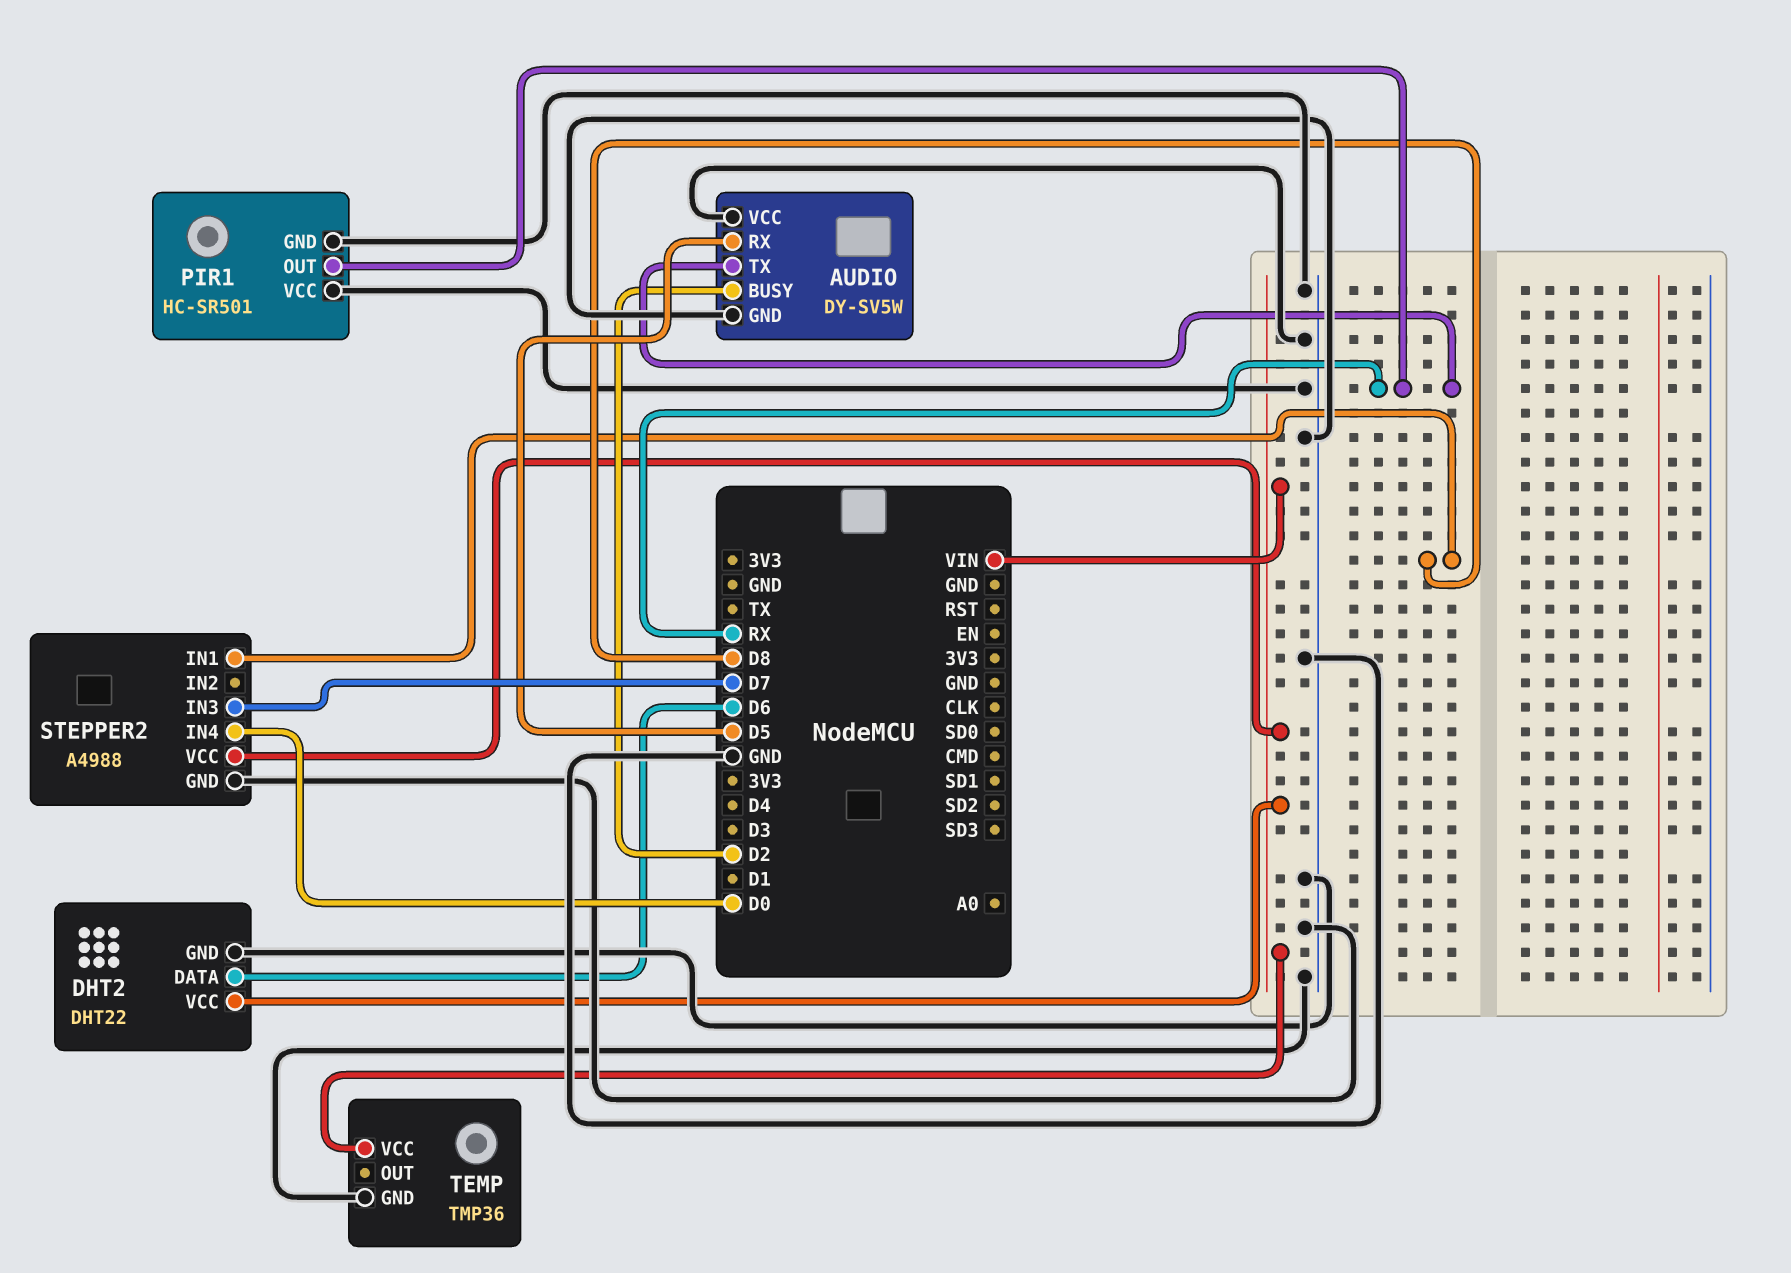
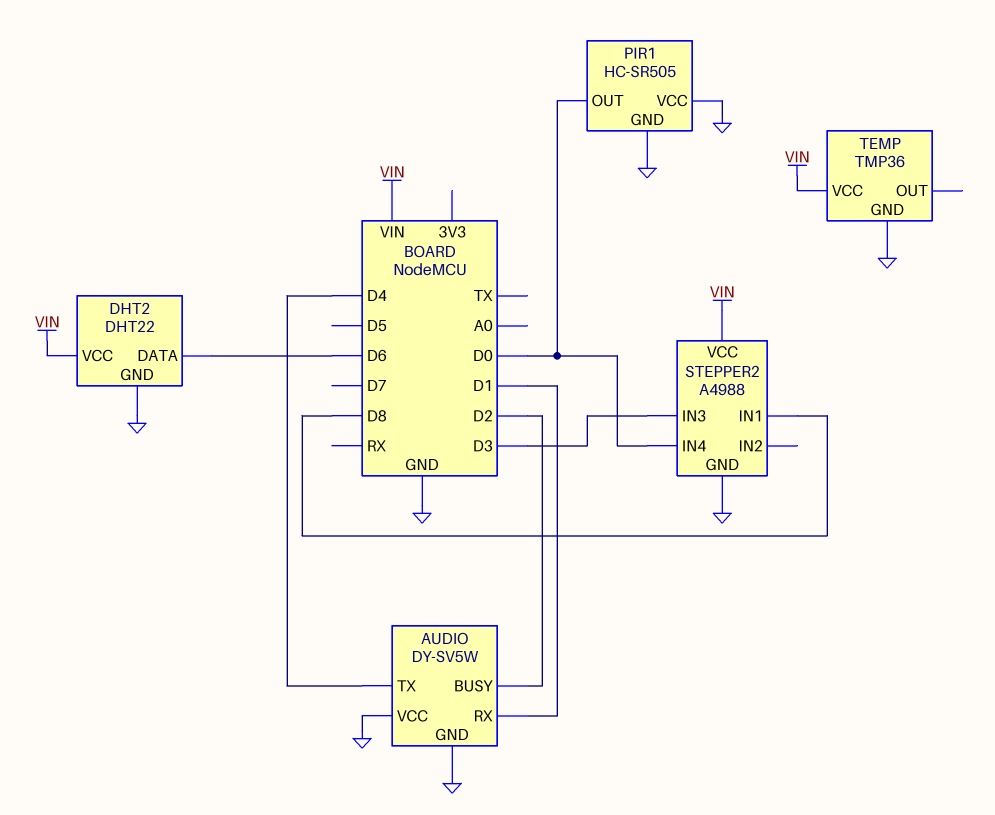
AUDIO pin RX: D5 -> D1
AUDIO pin TX: RX -> D4
PIR1: HC-SR501 -> HC-SR505
PIR1 pin OUT: RX -> D0
STEPPER2 pin IN3: D7 -> D3

